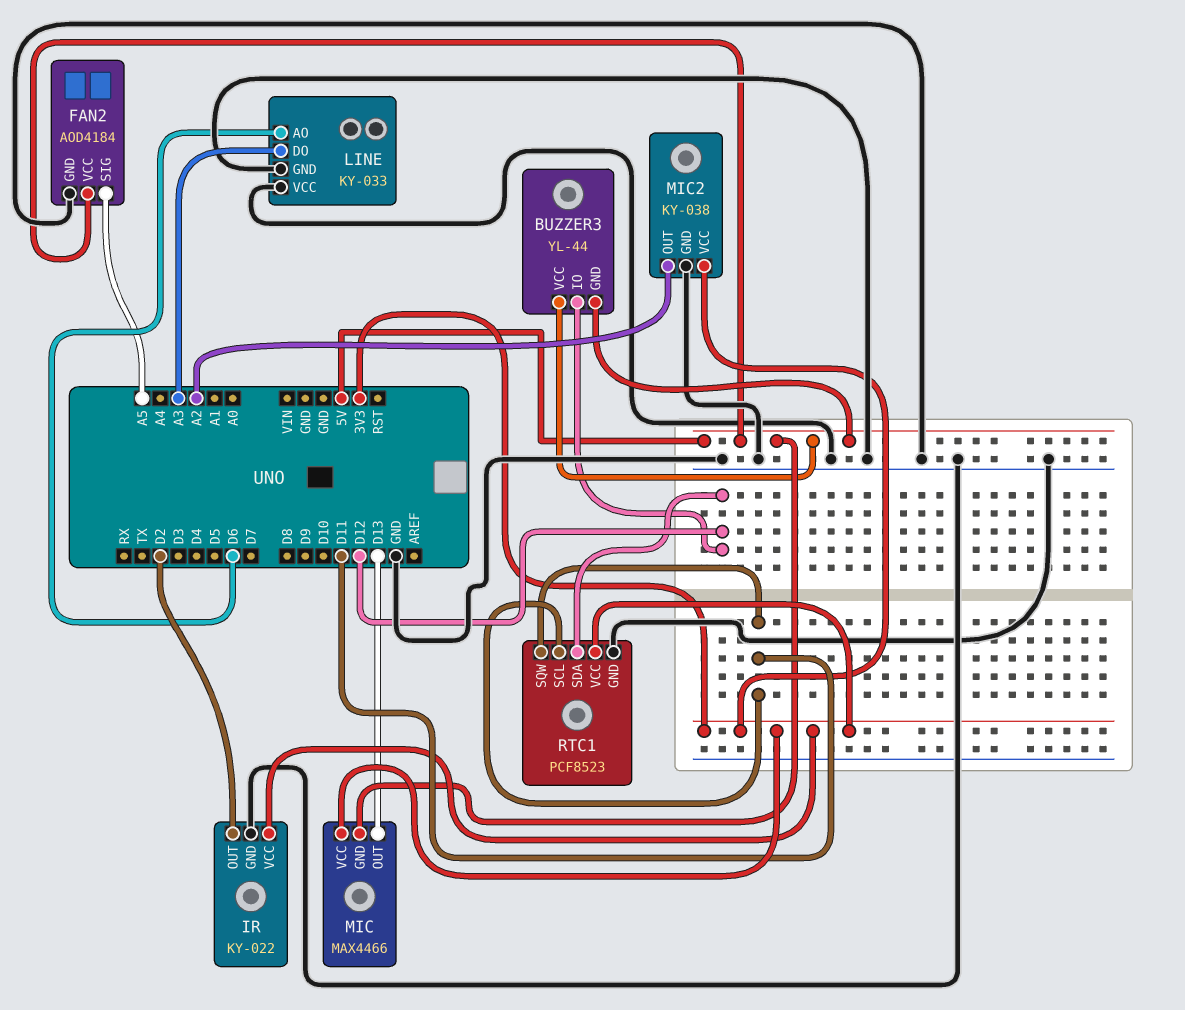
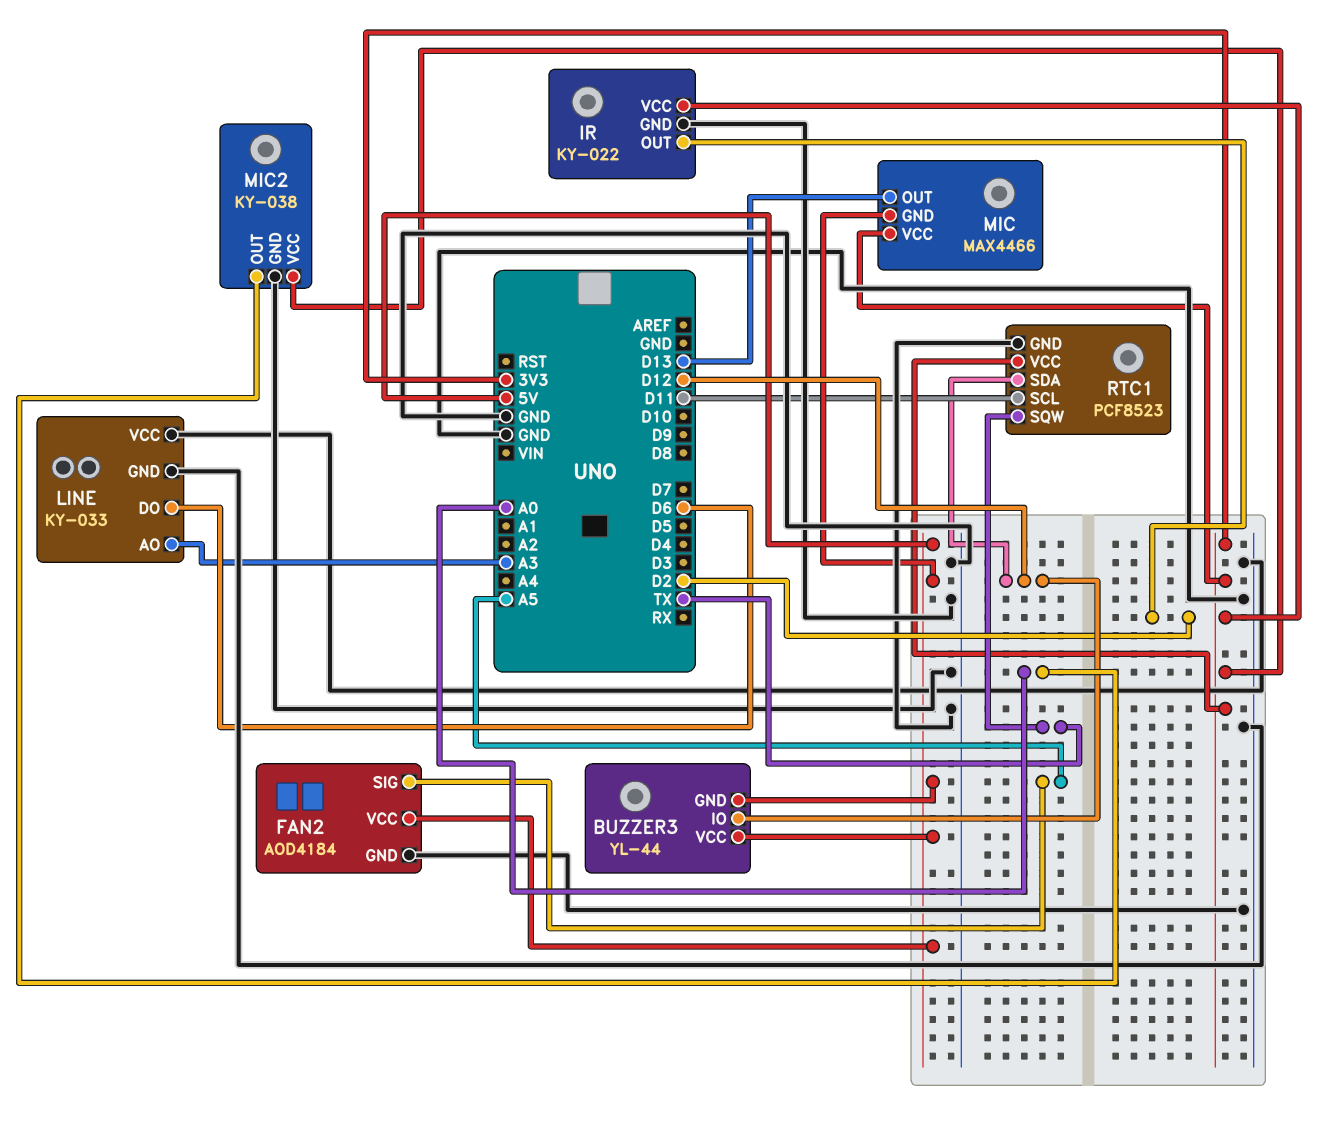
LINE pin AO: D6 -> A3
LINE pin DO: A3 -> D6
MIC2 pin OUT: A2 -> A0
RTC1 pin SQW: D11 -> TX

